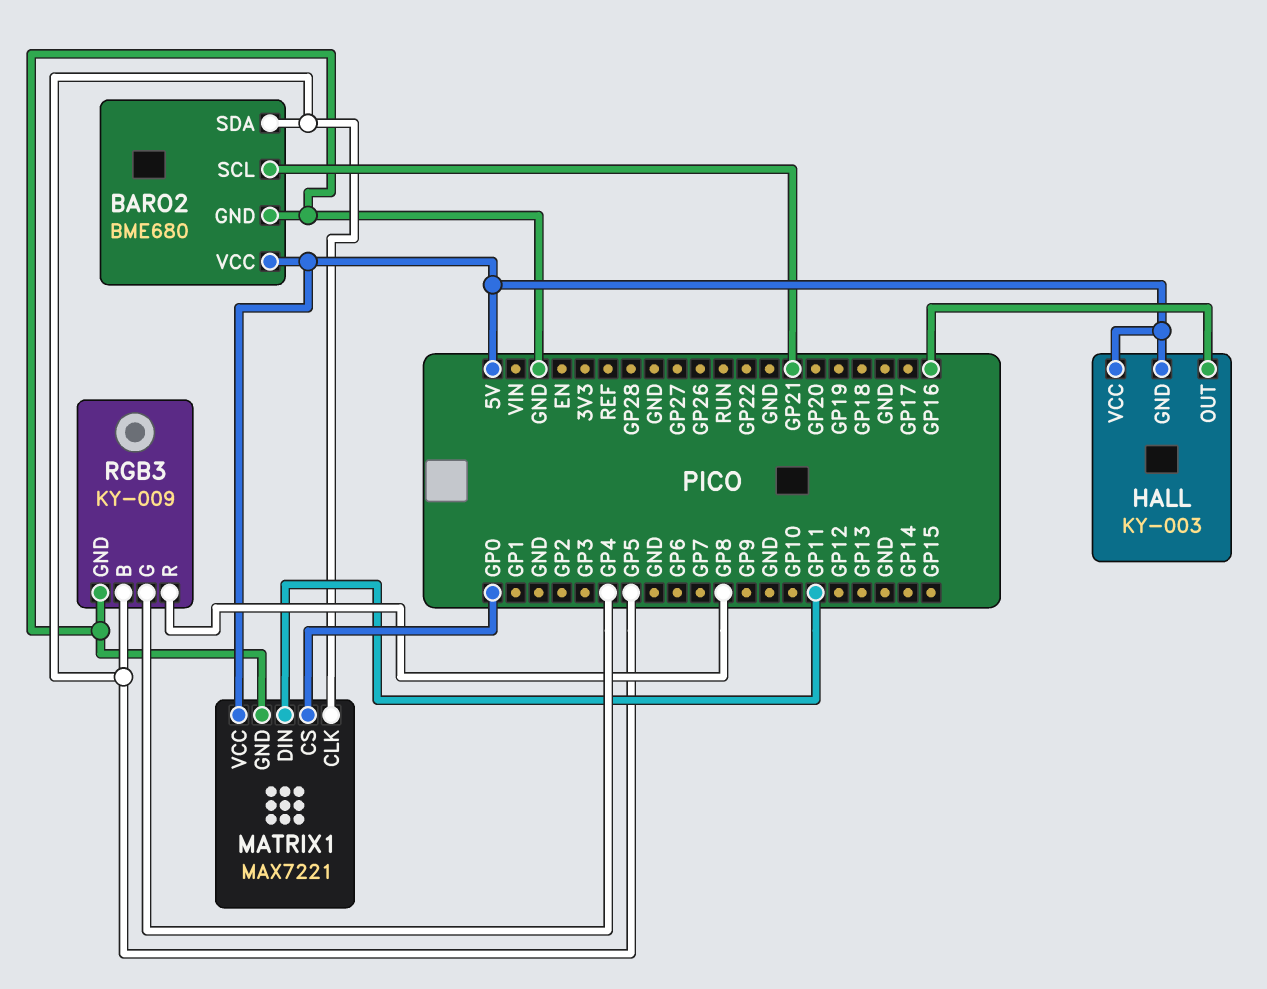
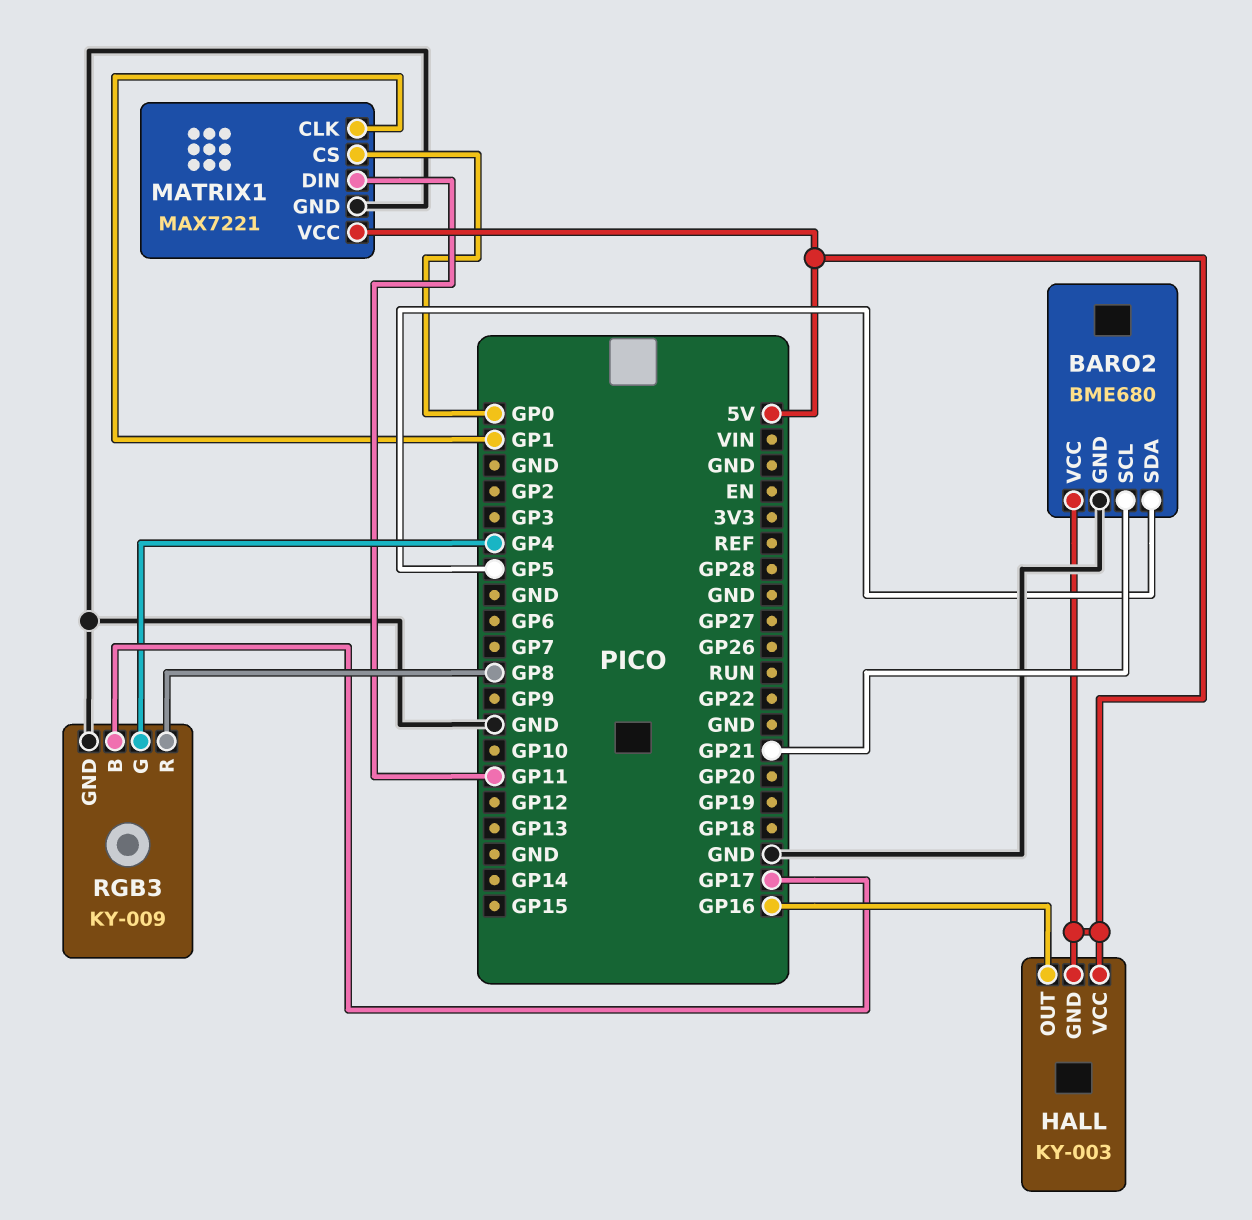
MATRIX1 pin CLK: GP5 -> GP1
RGB3 pin B: GP5 -> GP17

